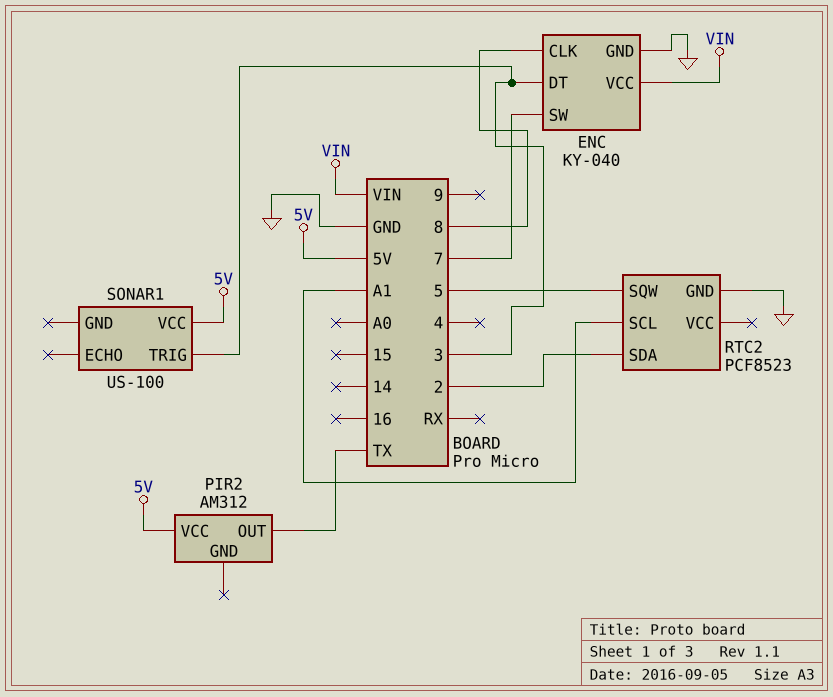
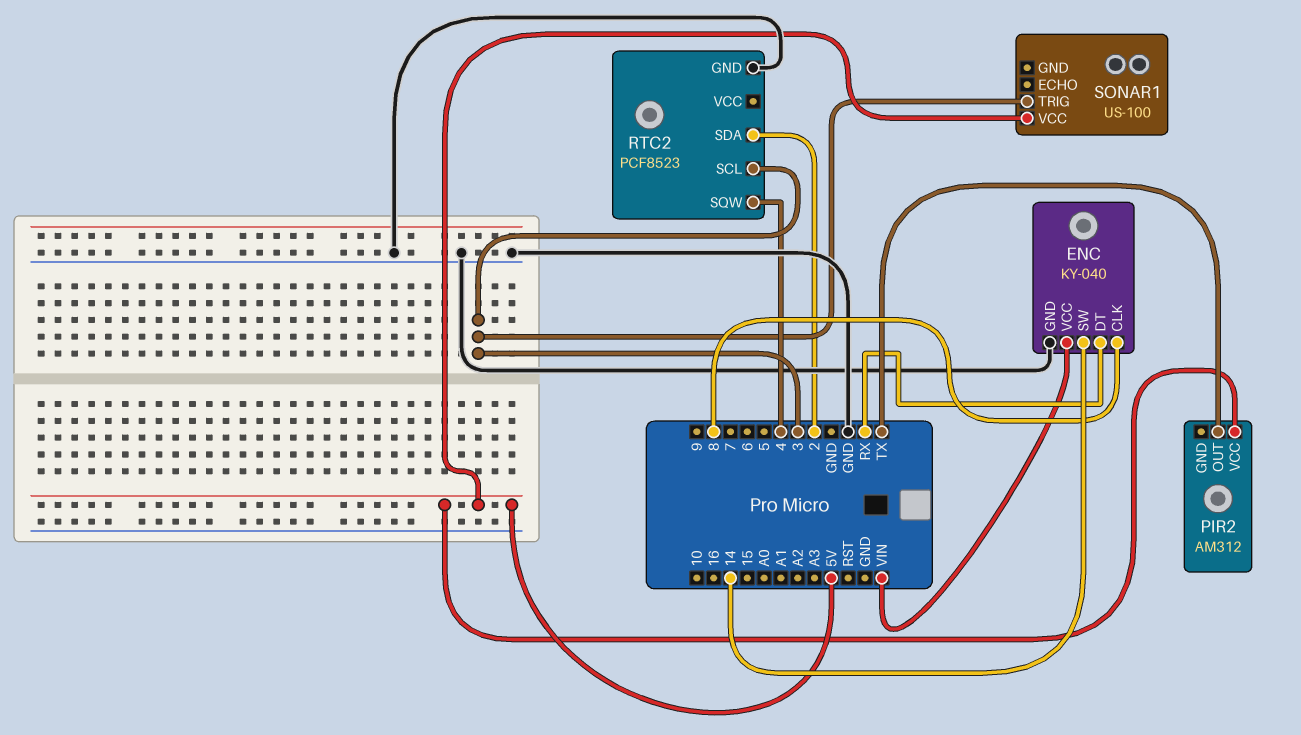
ENC pin DT: 3 -> RX
ENC pin SW: 7 -> 14
RTC2 pin SCL: A1 -> 3
RTC2 pin SQW: 5 -> 4

